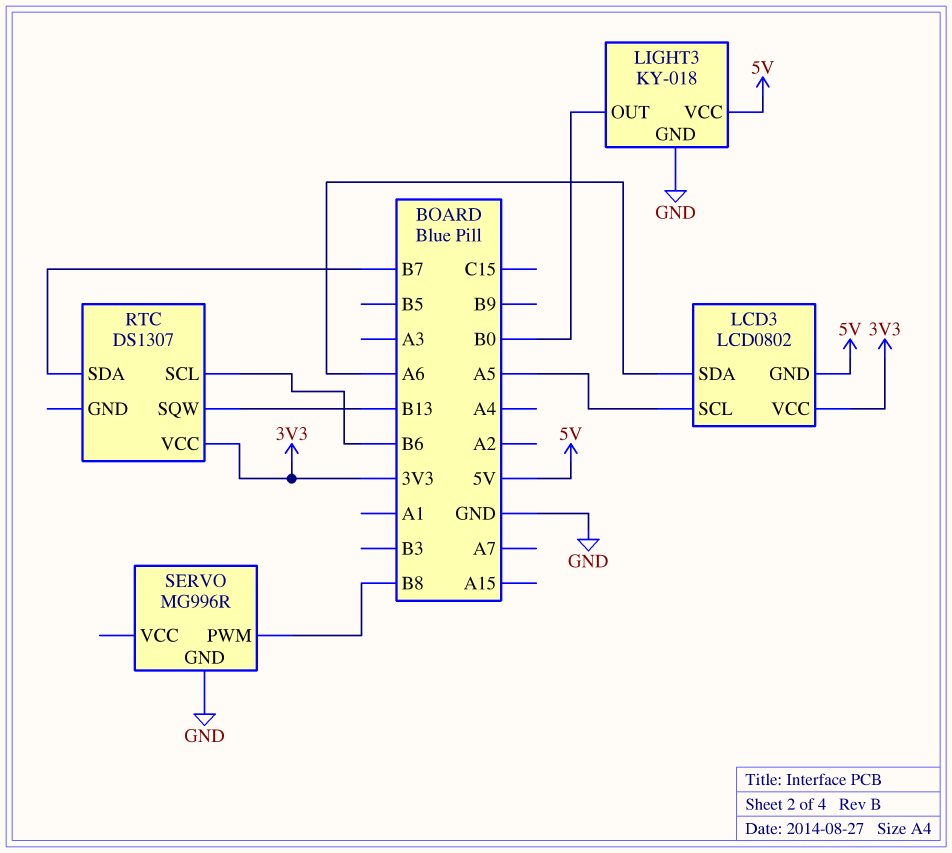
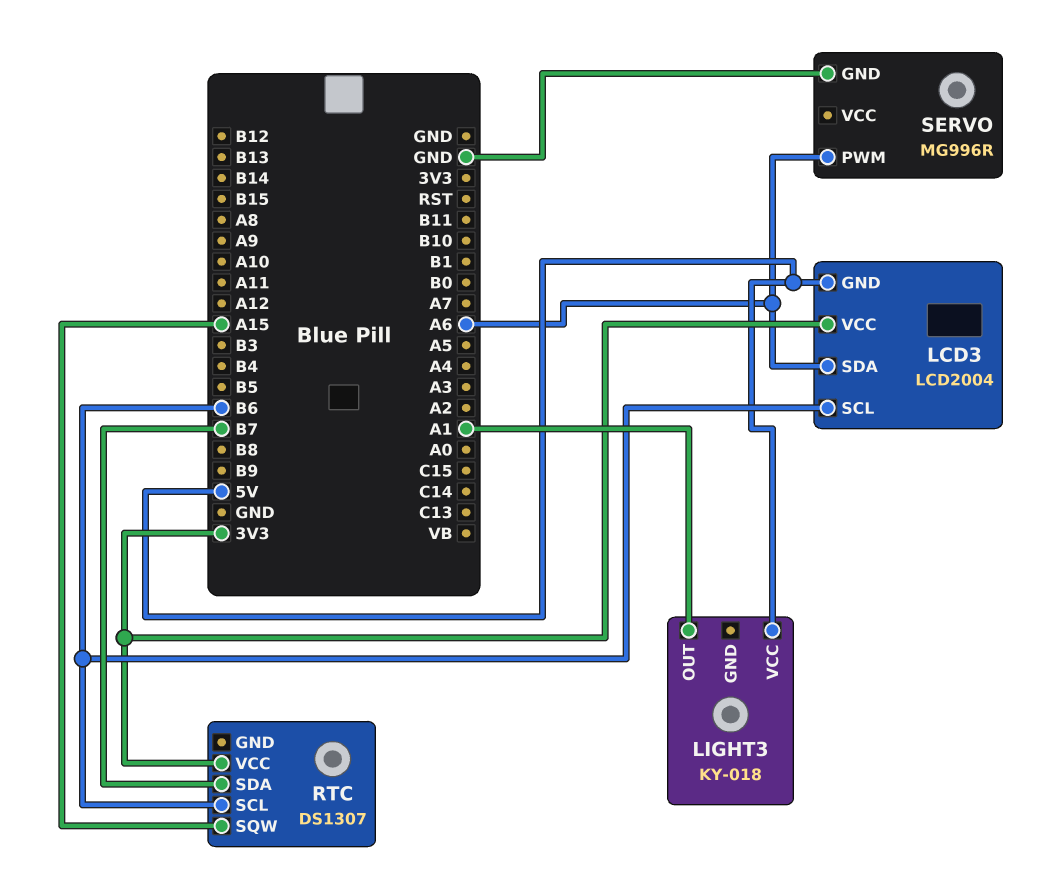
LCD3: LCD0802 -> LCD2004
LCD3 pin SCL: A5 -> B6
LIGHT3 pin GND: GND -> none
LIGHT3 pin OUT: B0 -> A1
RTC pin SQW: B13 -> A15
SERVO pin PWM: B8 -> A6

